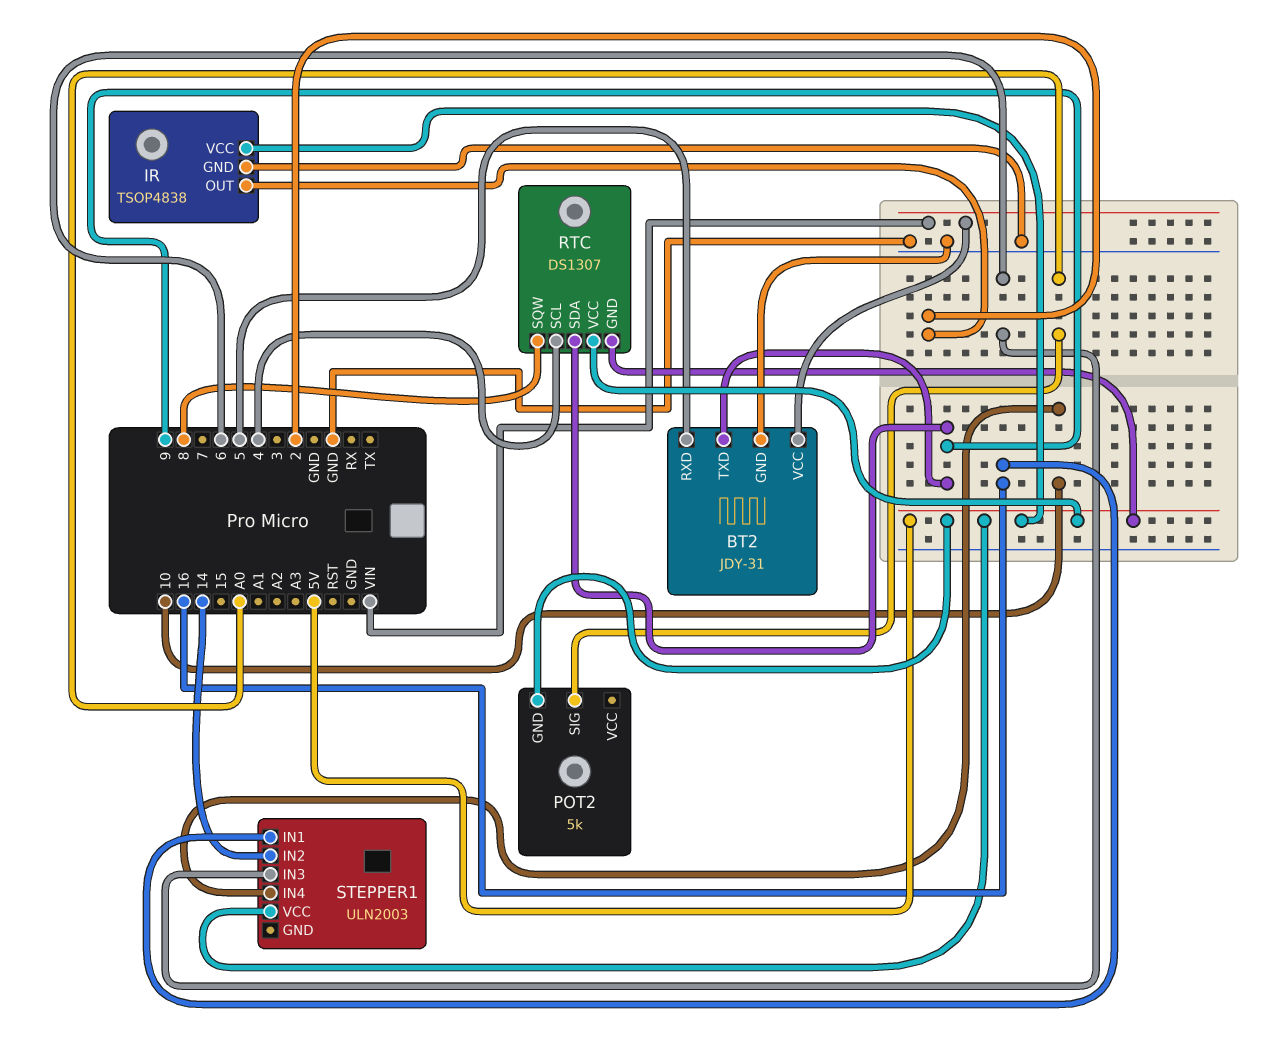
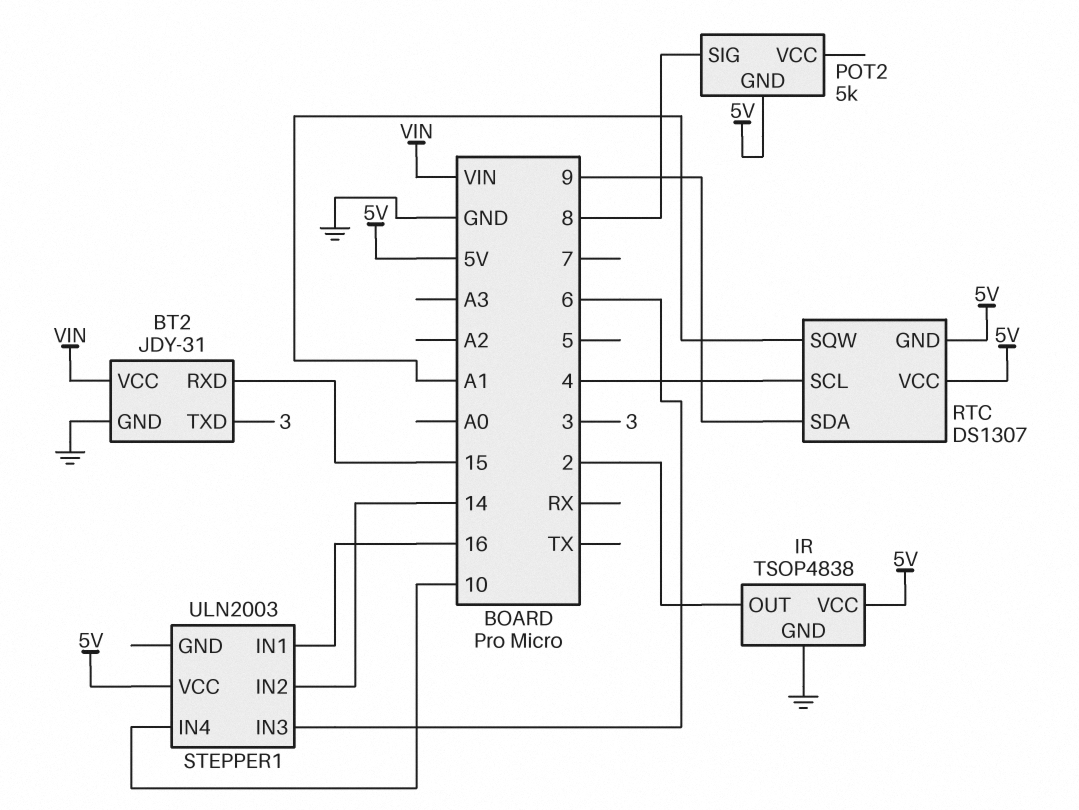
BT2 pin RXD: 5 -> 15
BT2 pin TXD: 9 -> 3
POT2 pin SIG: A0 -> 8
RTC pin SQW: 8 -> A1

